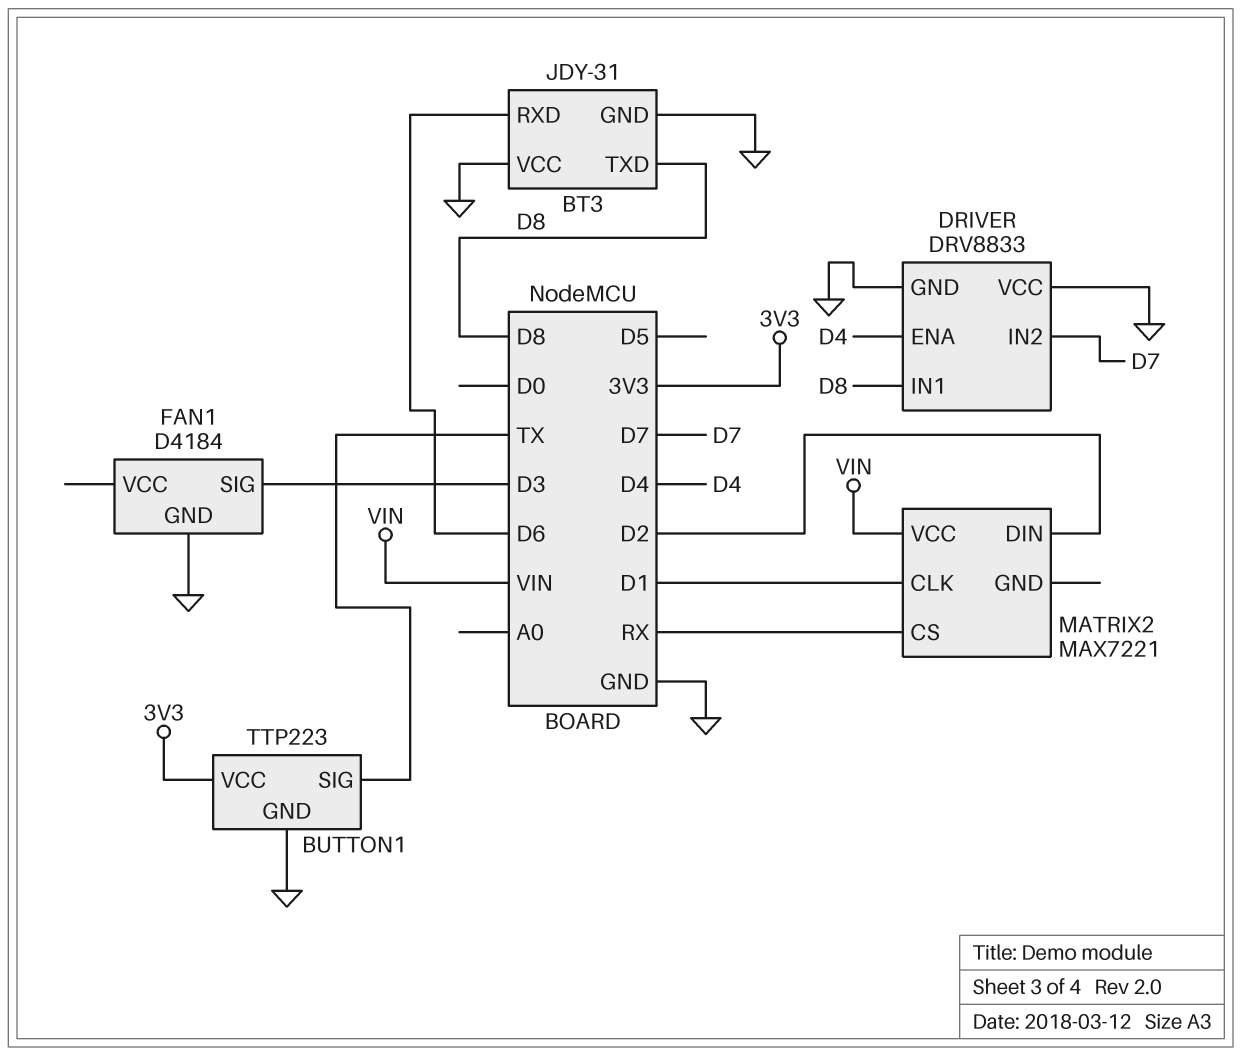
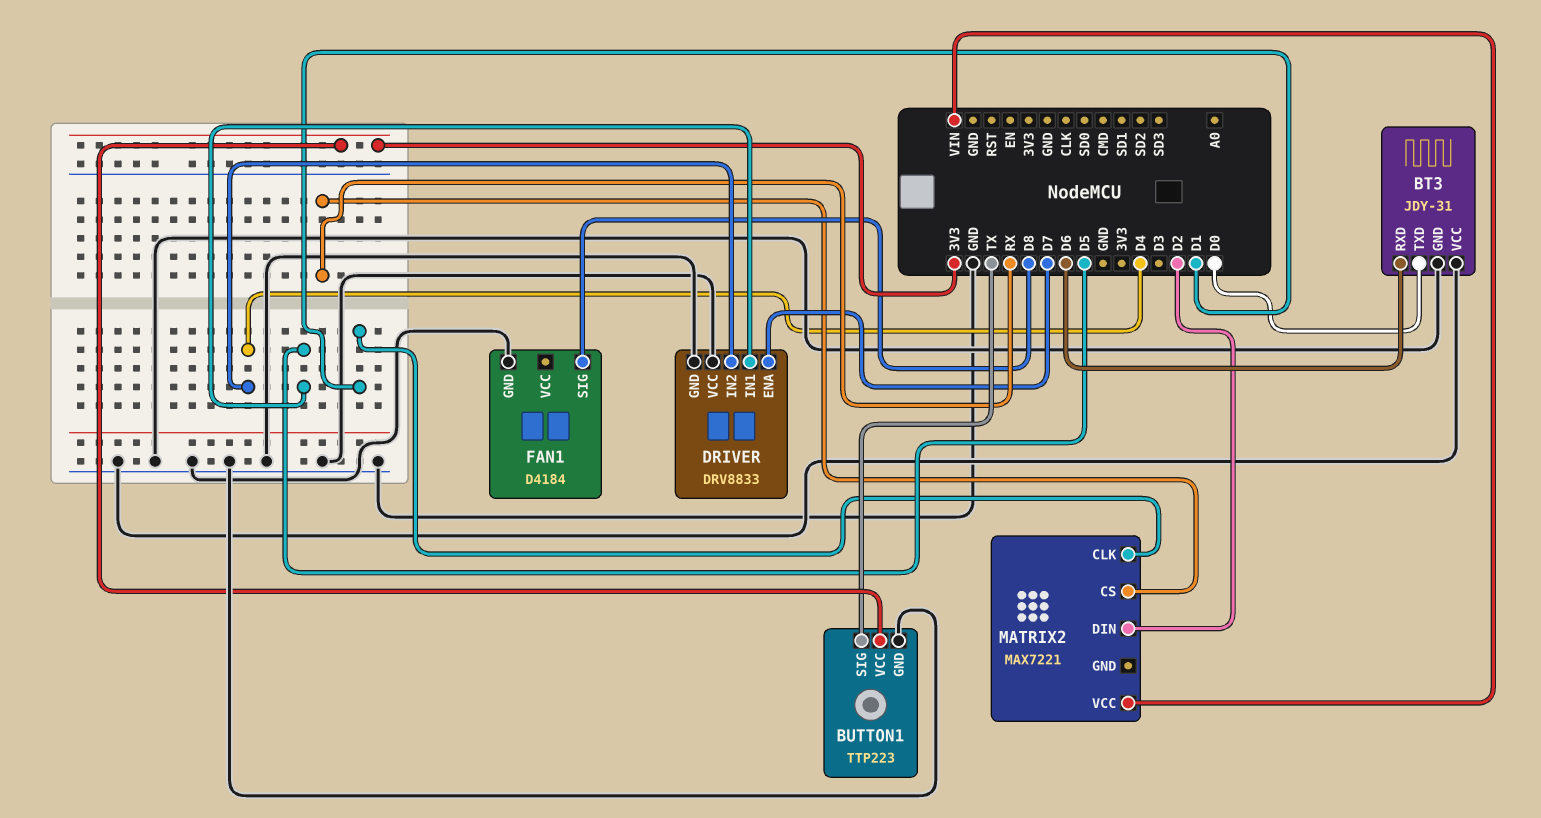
BT3 pin TXD: D8 -> D0
DRIVER pin ENA: D4 -> D7
DRIVER pin IN1: D8 -> D5
DRIVER pin IN2: D7 -> D4
FAN1 pin SIG: D3 -> D8

